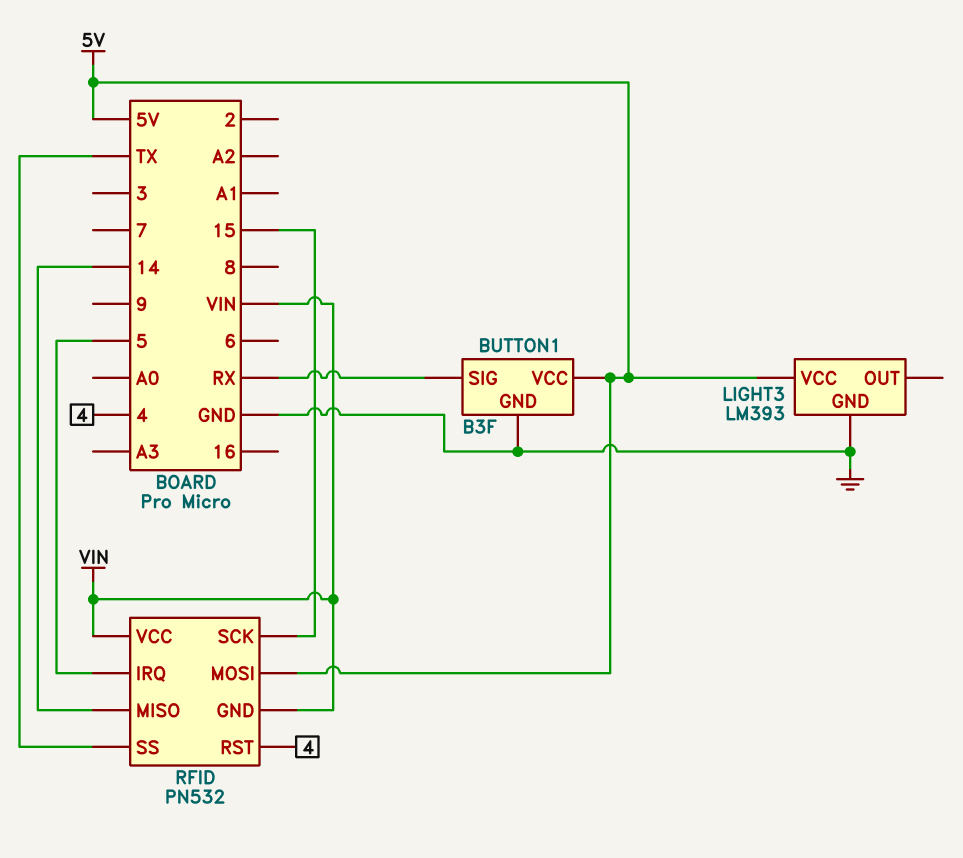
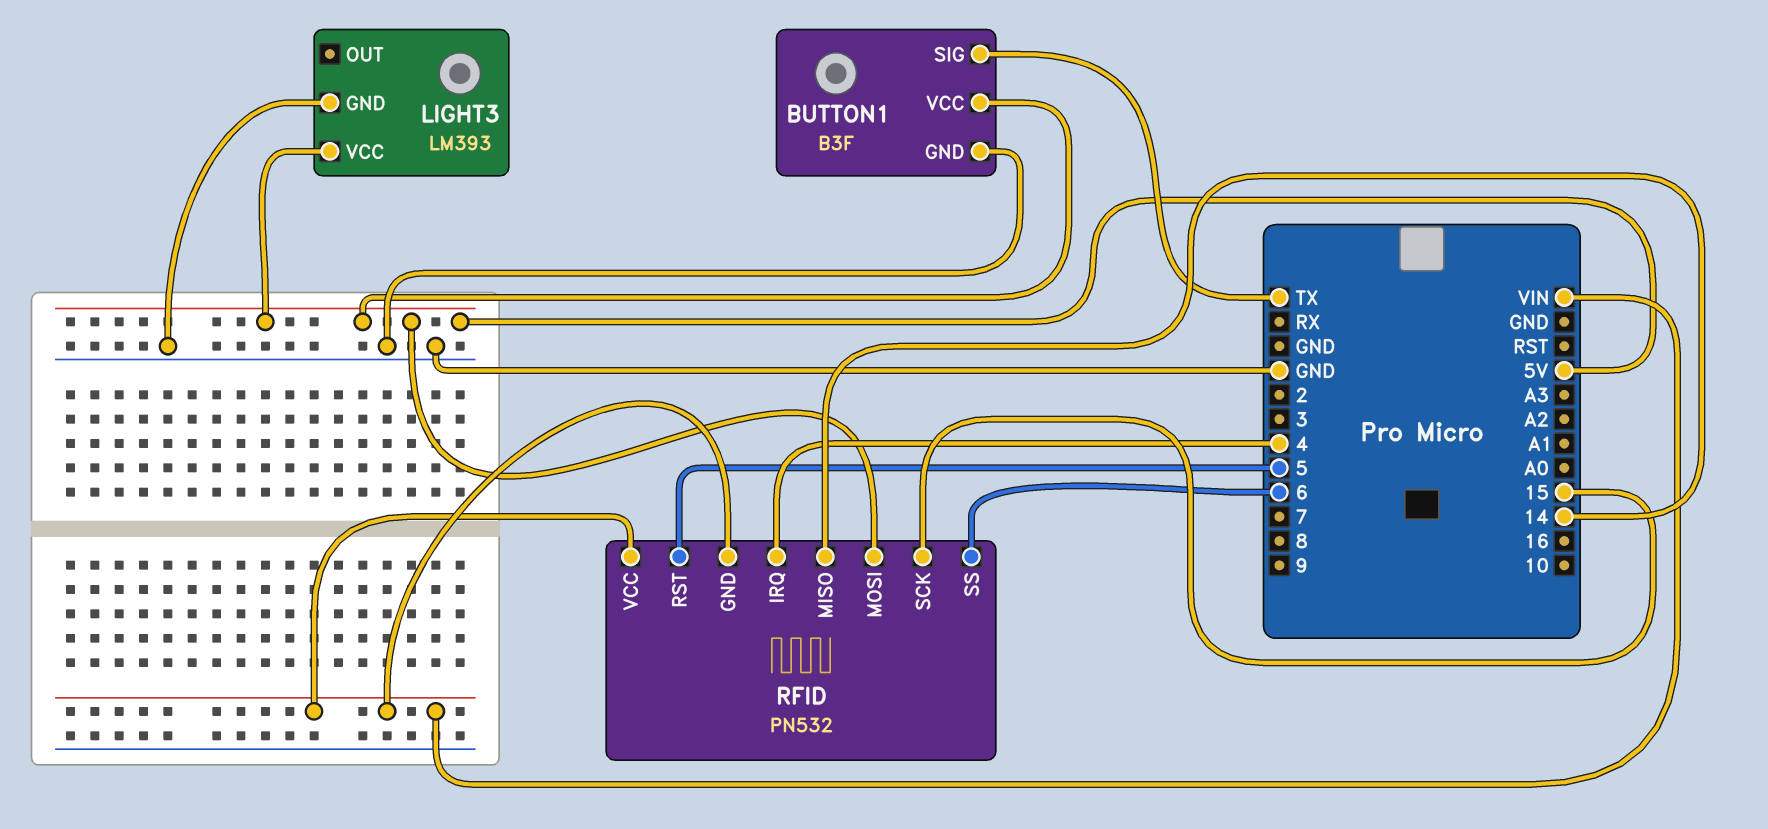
BUTTON1 pin SIG: RX -> TX
RFID pin IRQ: 5 -> 4
RFID pin RST: 4 -> 5
RFID pin SS: TX -> 6

